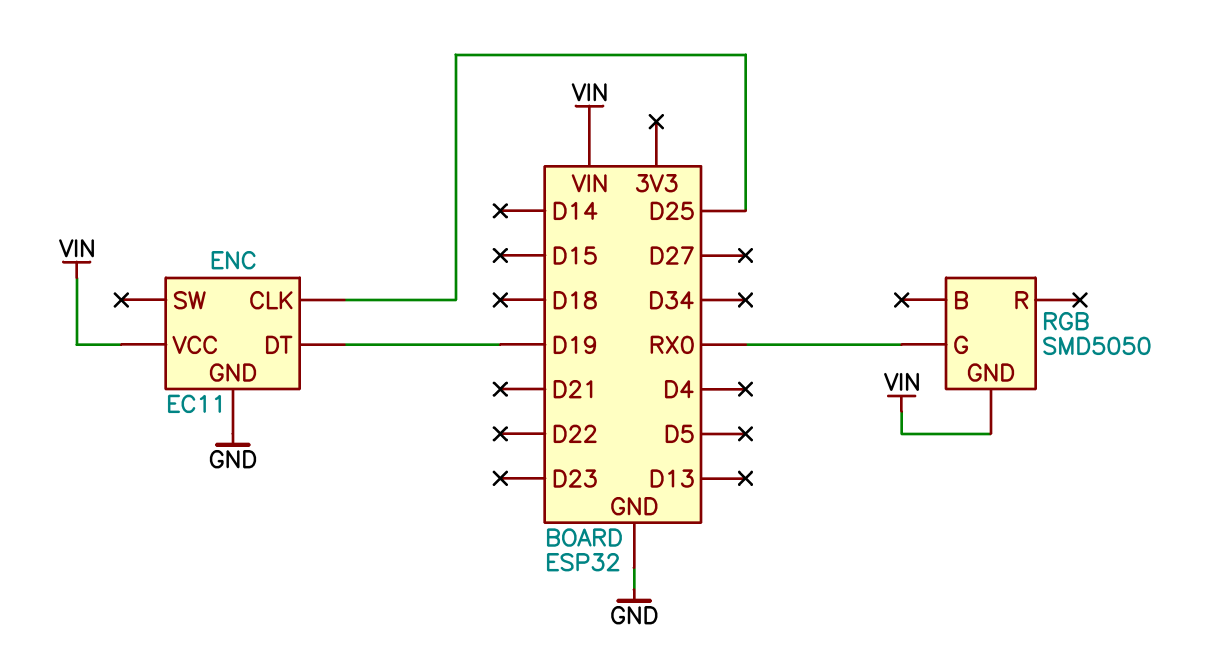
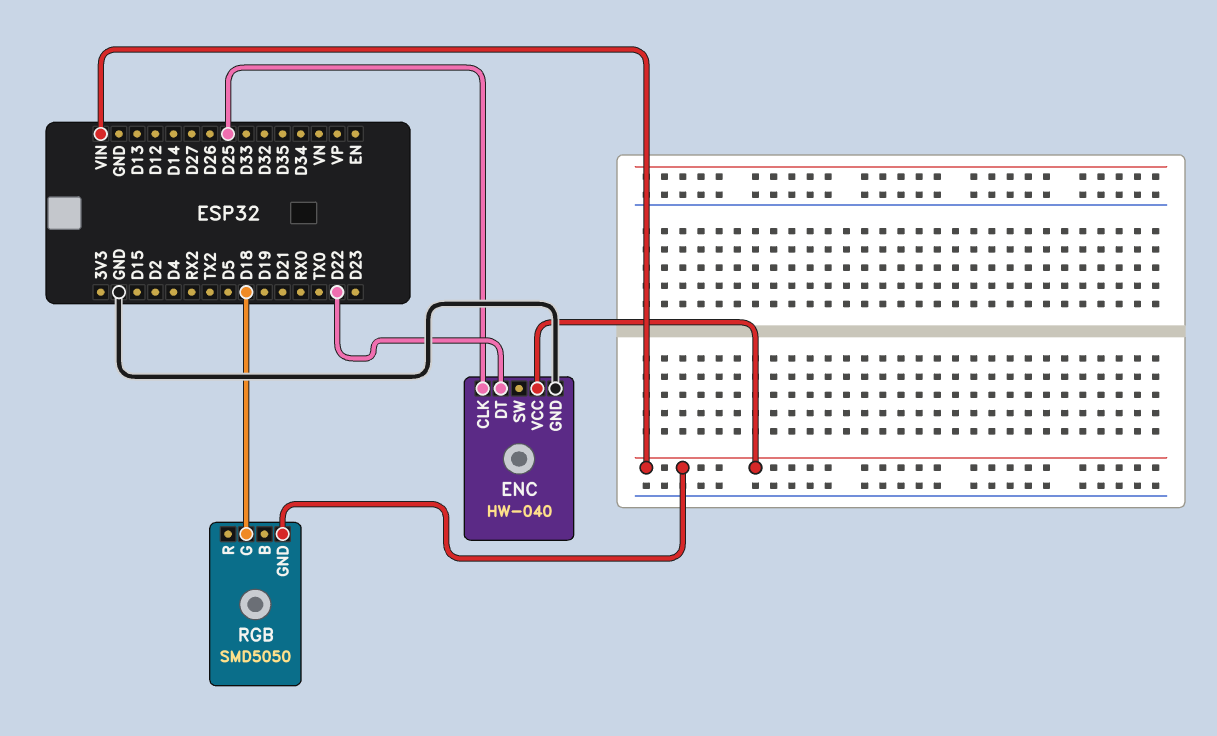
ENC: EC11 -> HW-040
ENC pin DT: D19 -> D22
RGB pin G: RX0 -> D18

